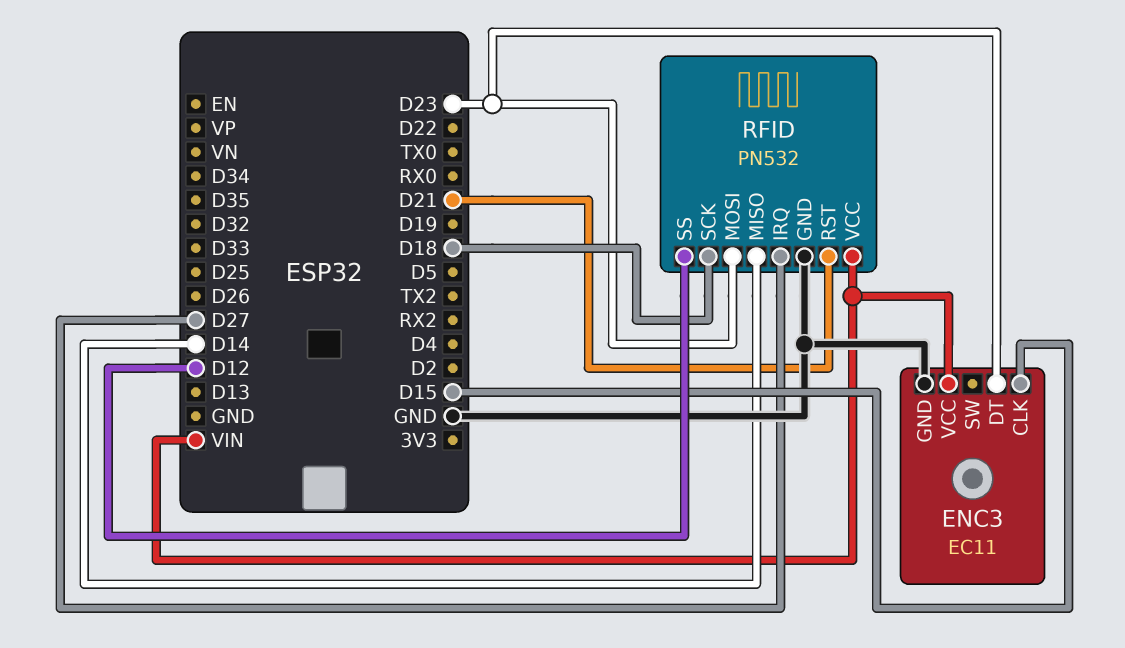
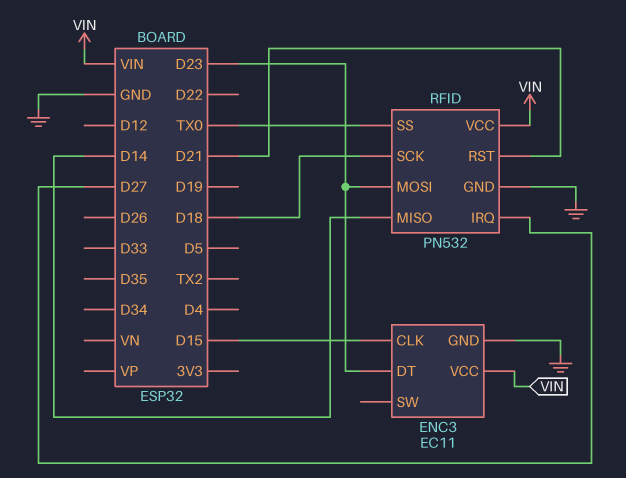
RFID pin SS: D12 -> TX0

